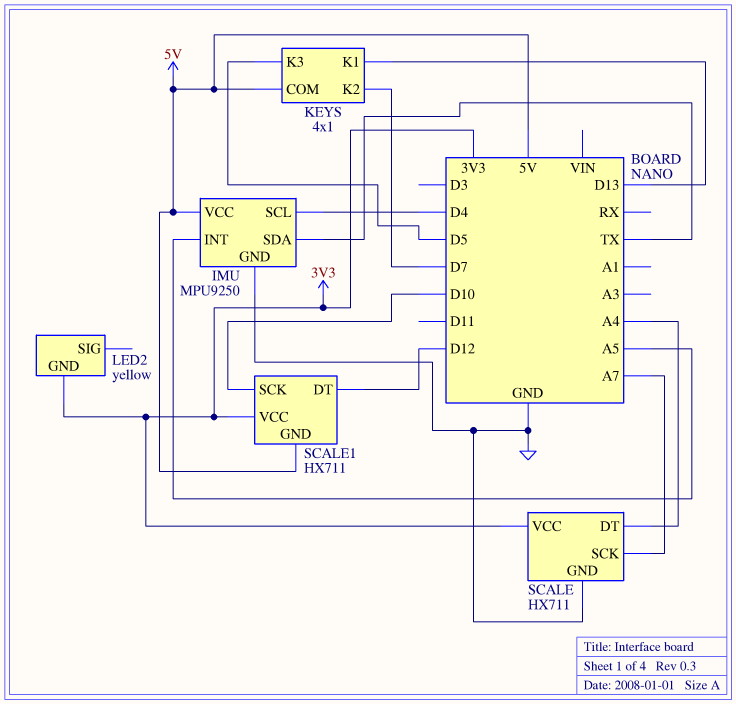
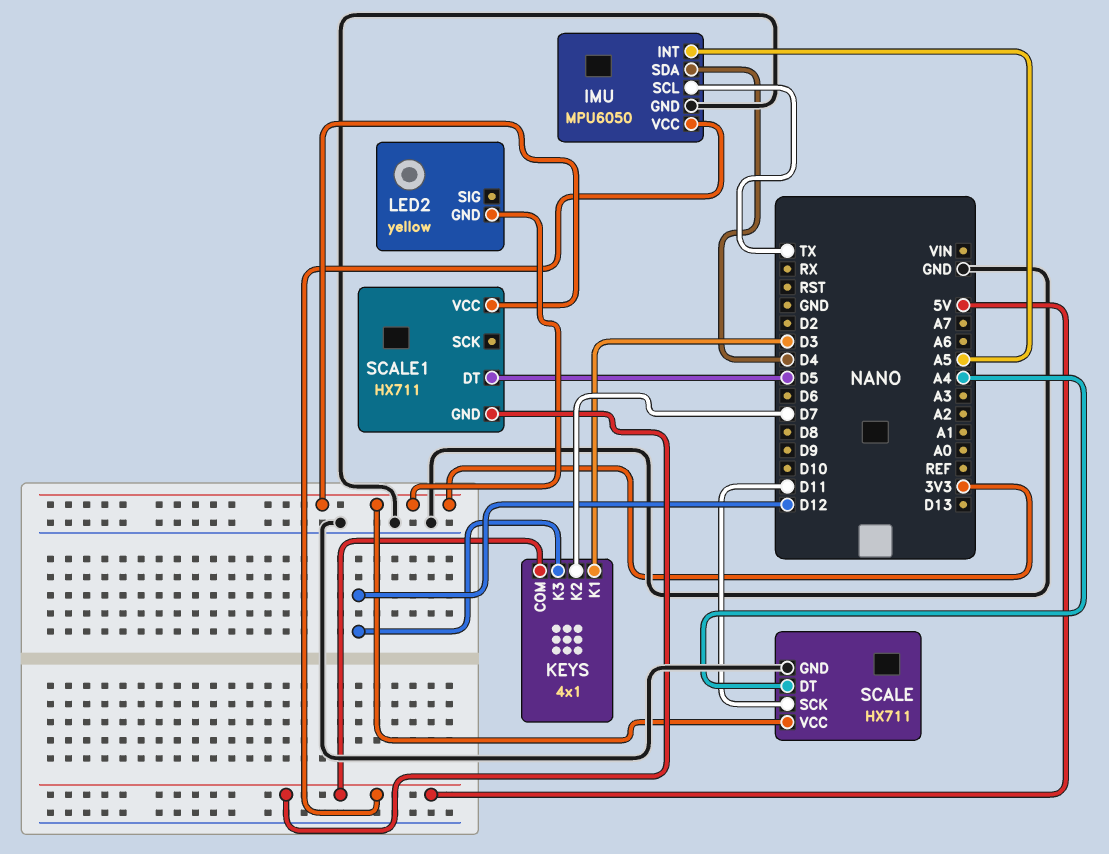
IMU: MPU9250 -> MPU6050
IMU pin SCL: D4 -> TX
IMU pin SDA: TX -> D4
KEYS pin K1: D13 -> D3
KEYS pin K3: D5 -> D12
SCALE pin SCK: A7 -> D11
SCALE1 pin DT: D12 -> D5
SCALE1 pin SCK: D10 -> none

